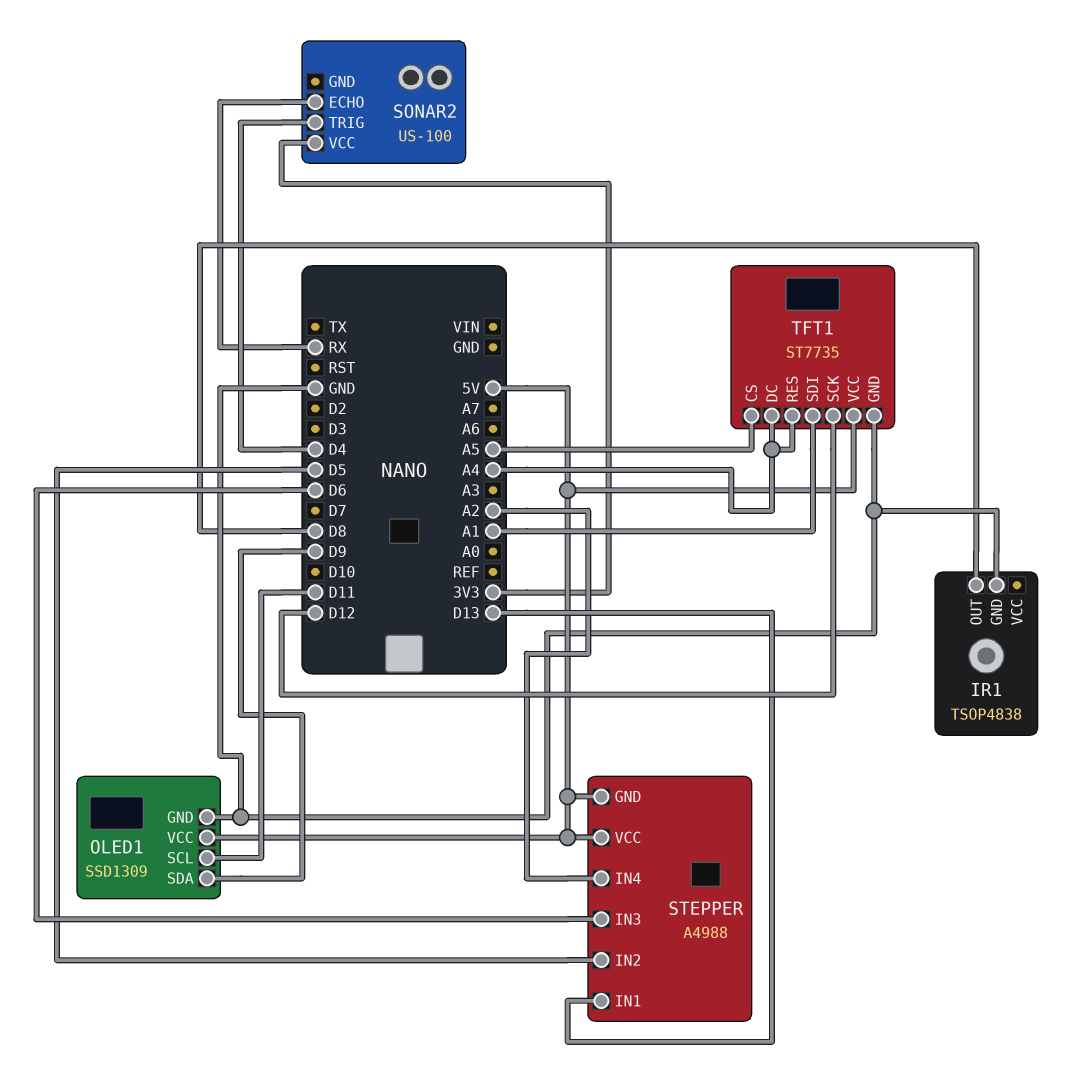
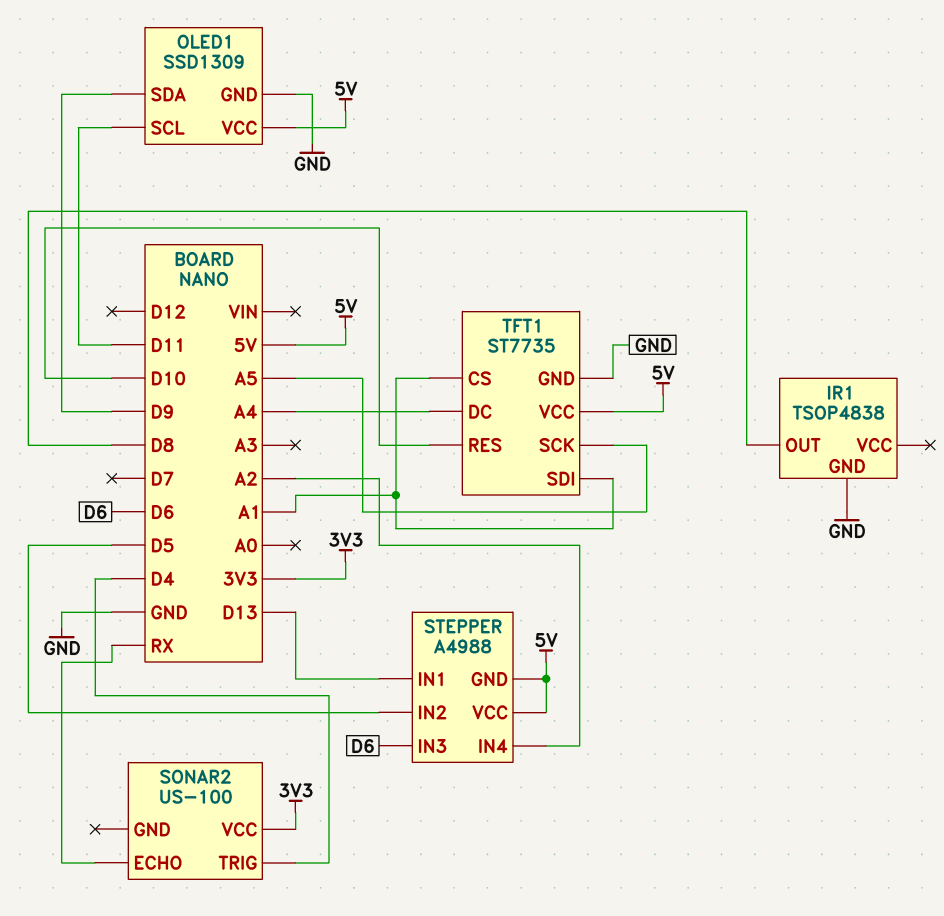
TFT1 pin CS: A5 -> A1
TFT1 pin RES: A4 -> D10
TFT1 pin SCK: D12 -> A5

